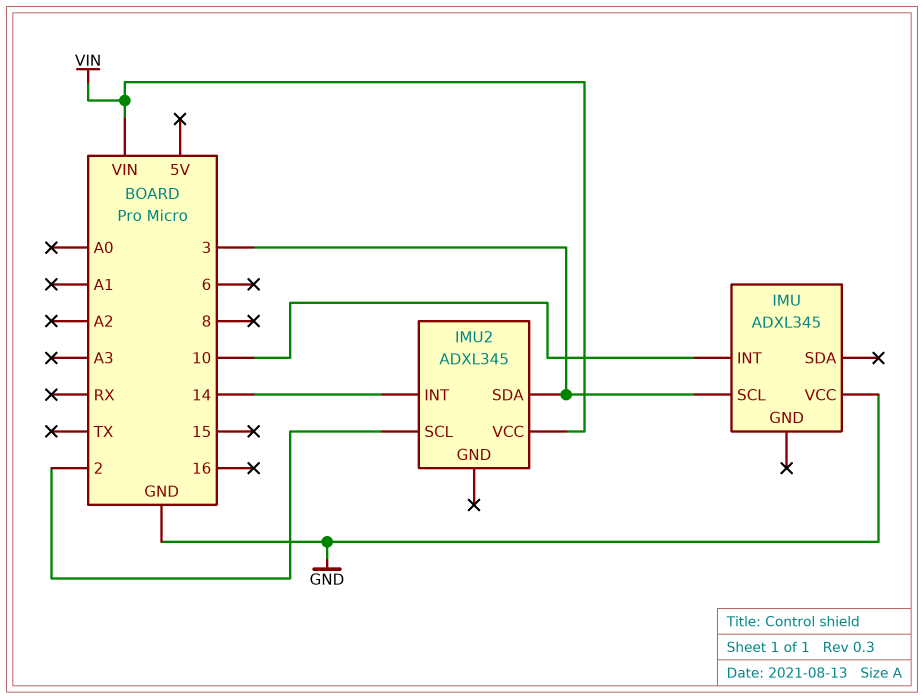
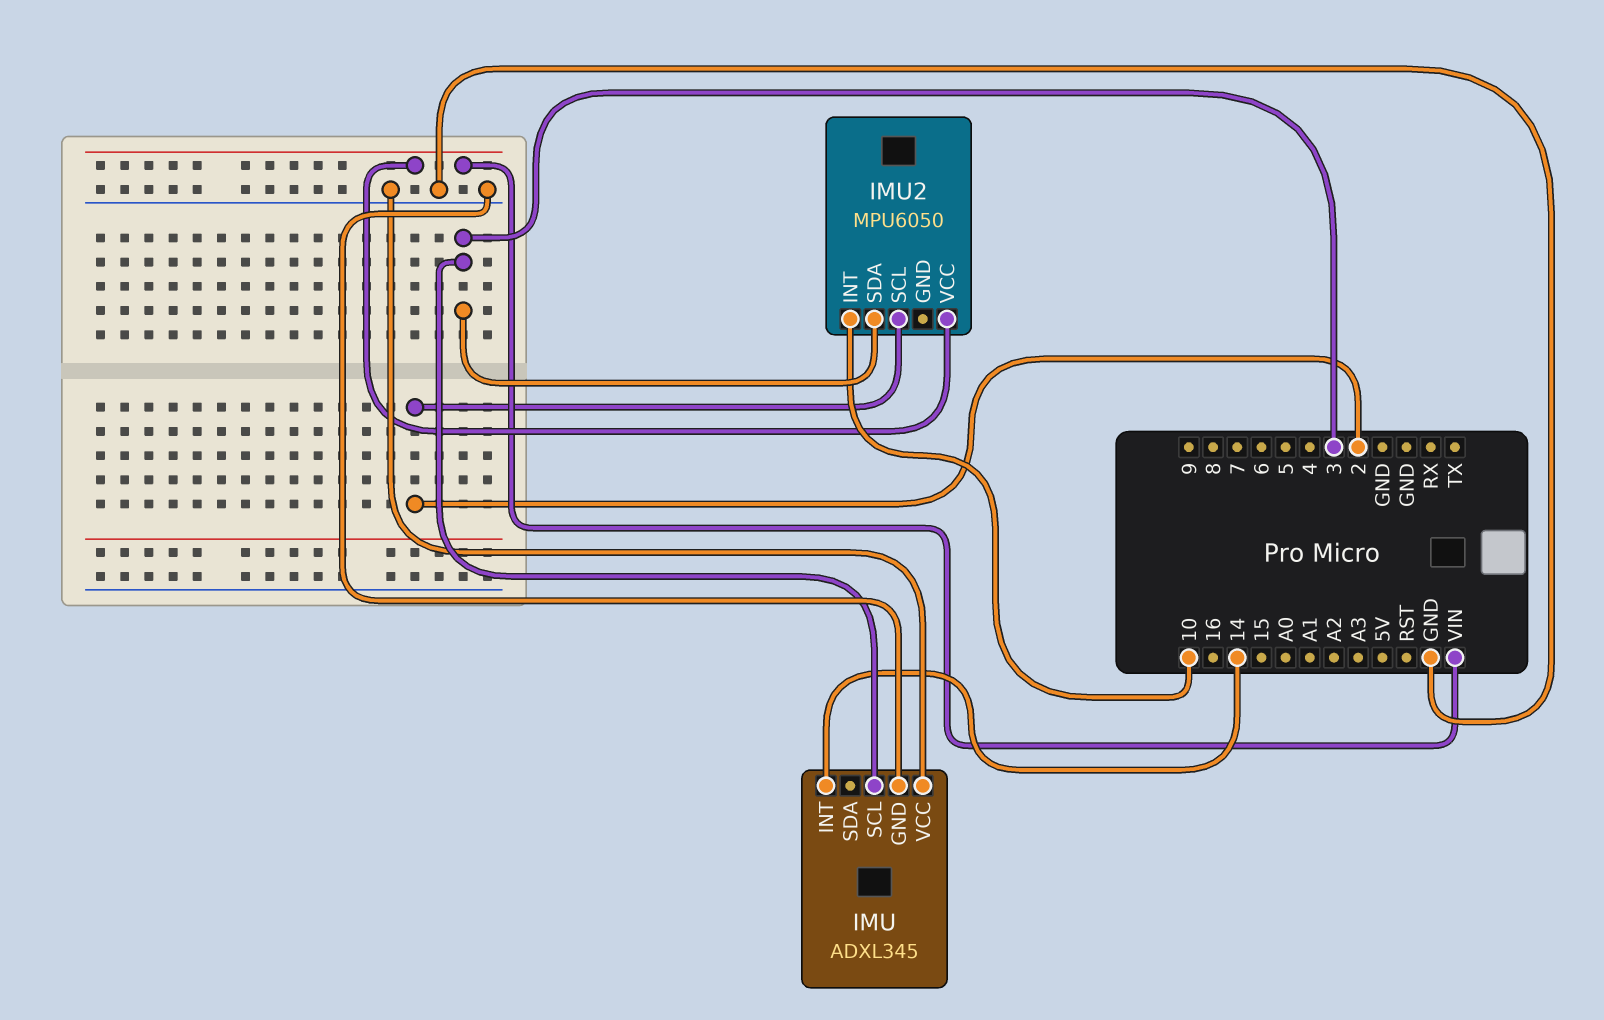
IMU pin GND: none -> GND
IMU pin INT: 10 -> 14
IMU2: ADXL345 -> MPU6050
IMU2 pin INT: 14 -> 10

